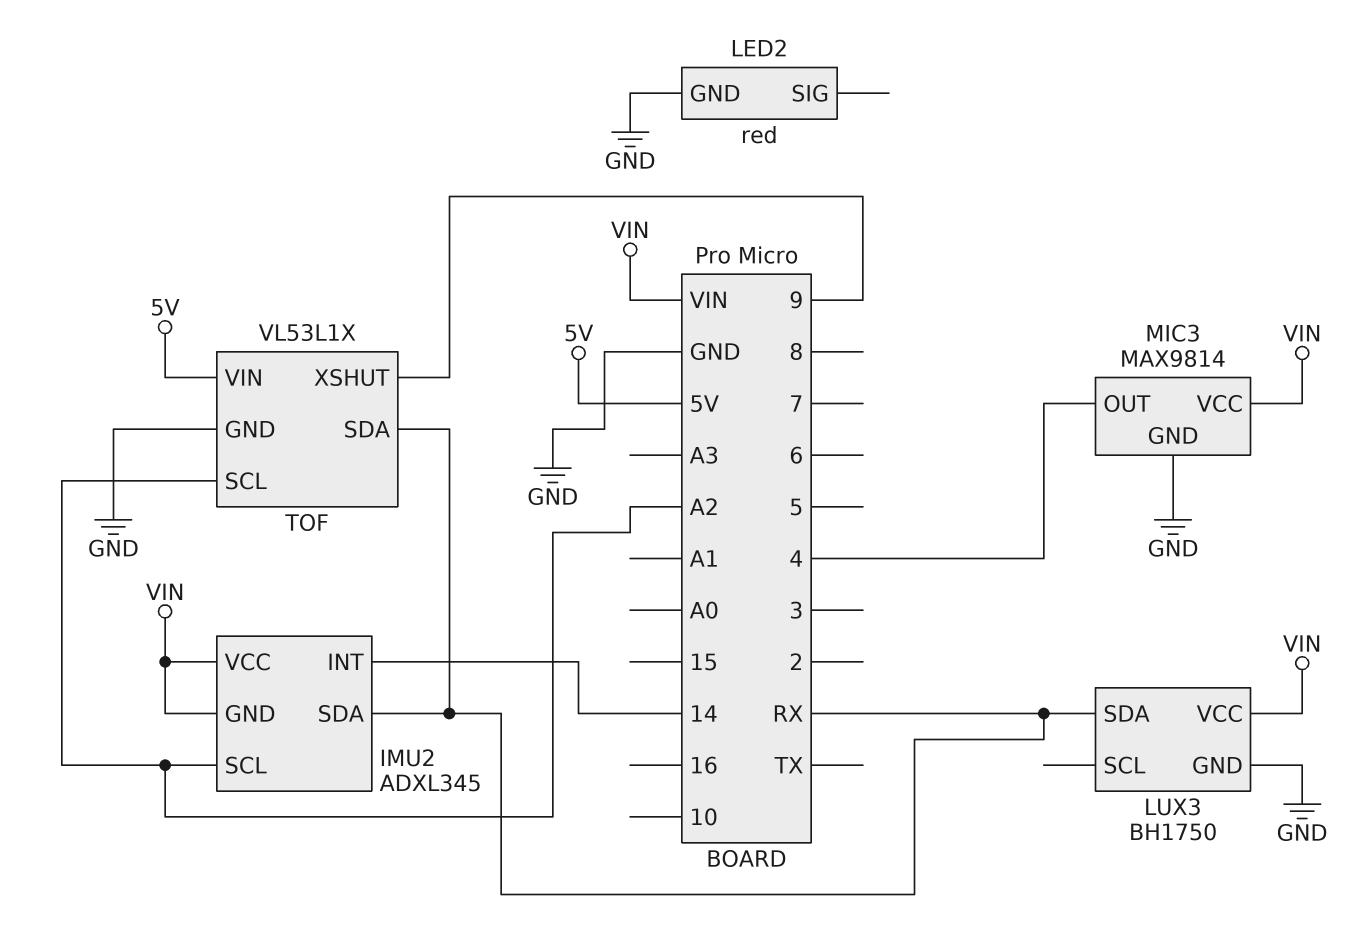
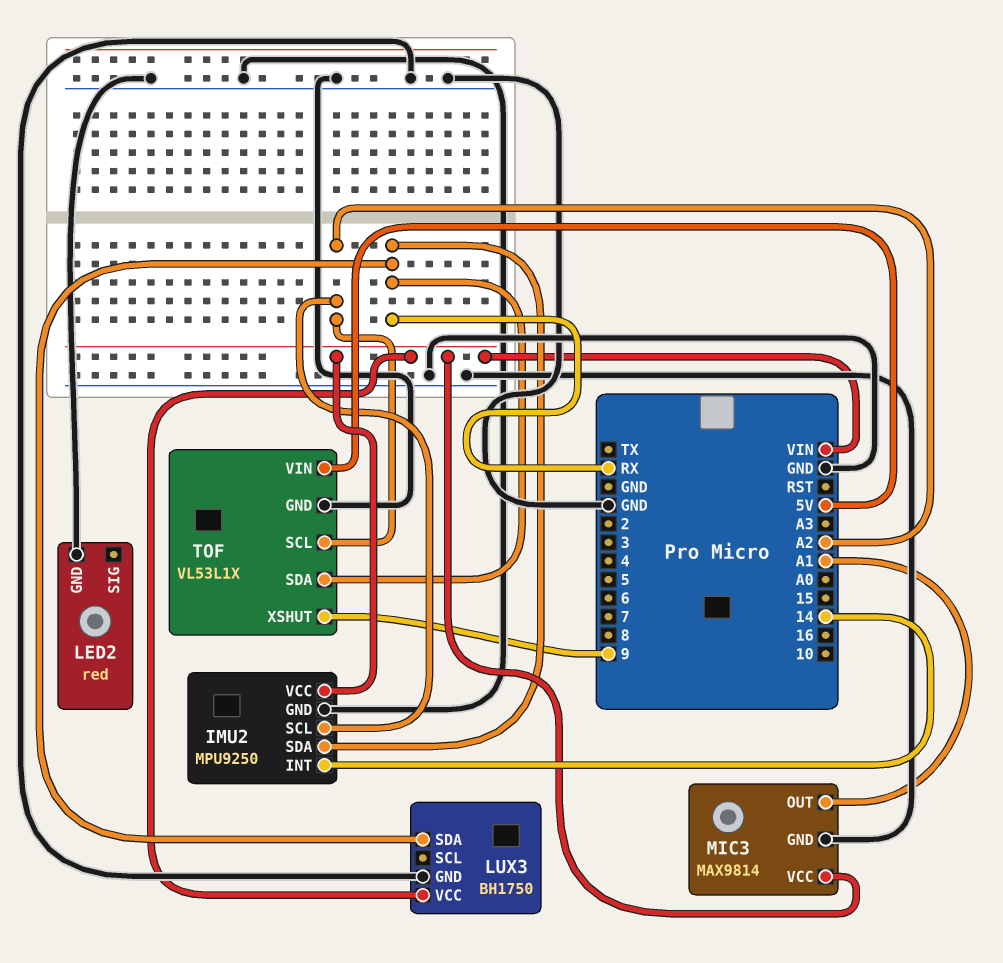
IMU2: ADXL345 -> MPU9250
IMU2 pin GND: VIN -> GND
MIC3 pin OUT: 4 -> A1

